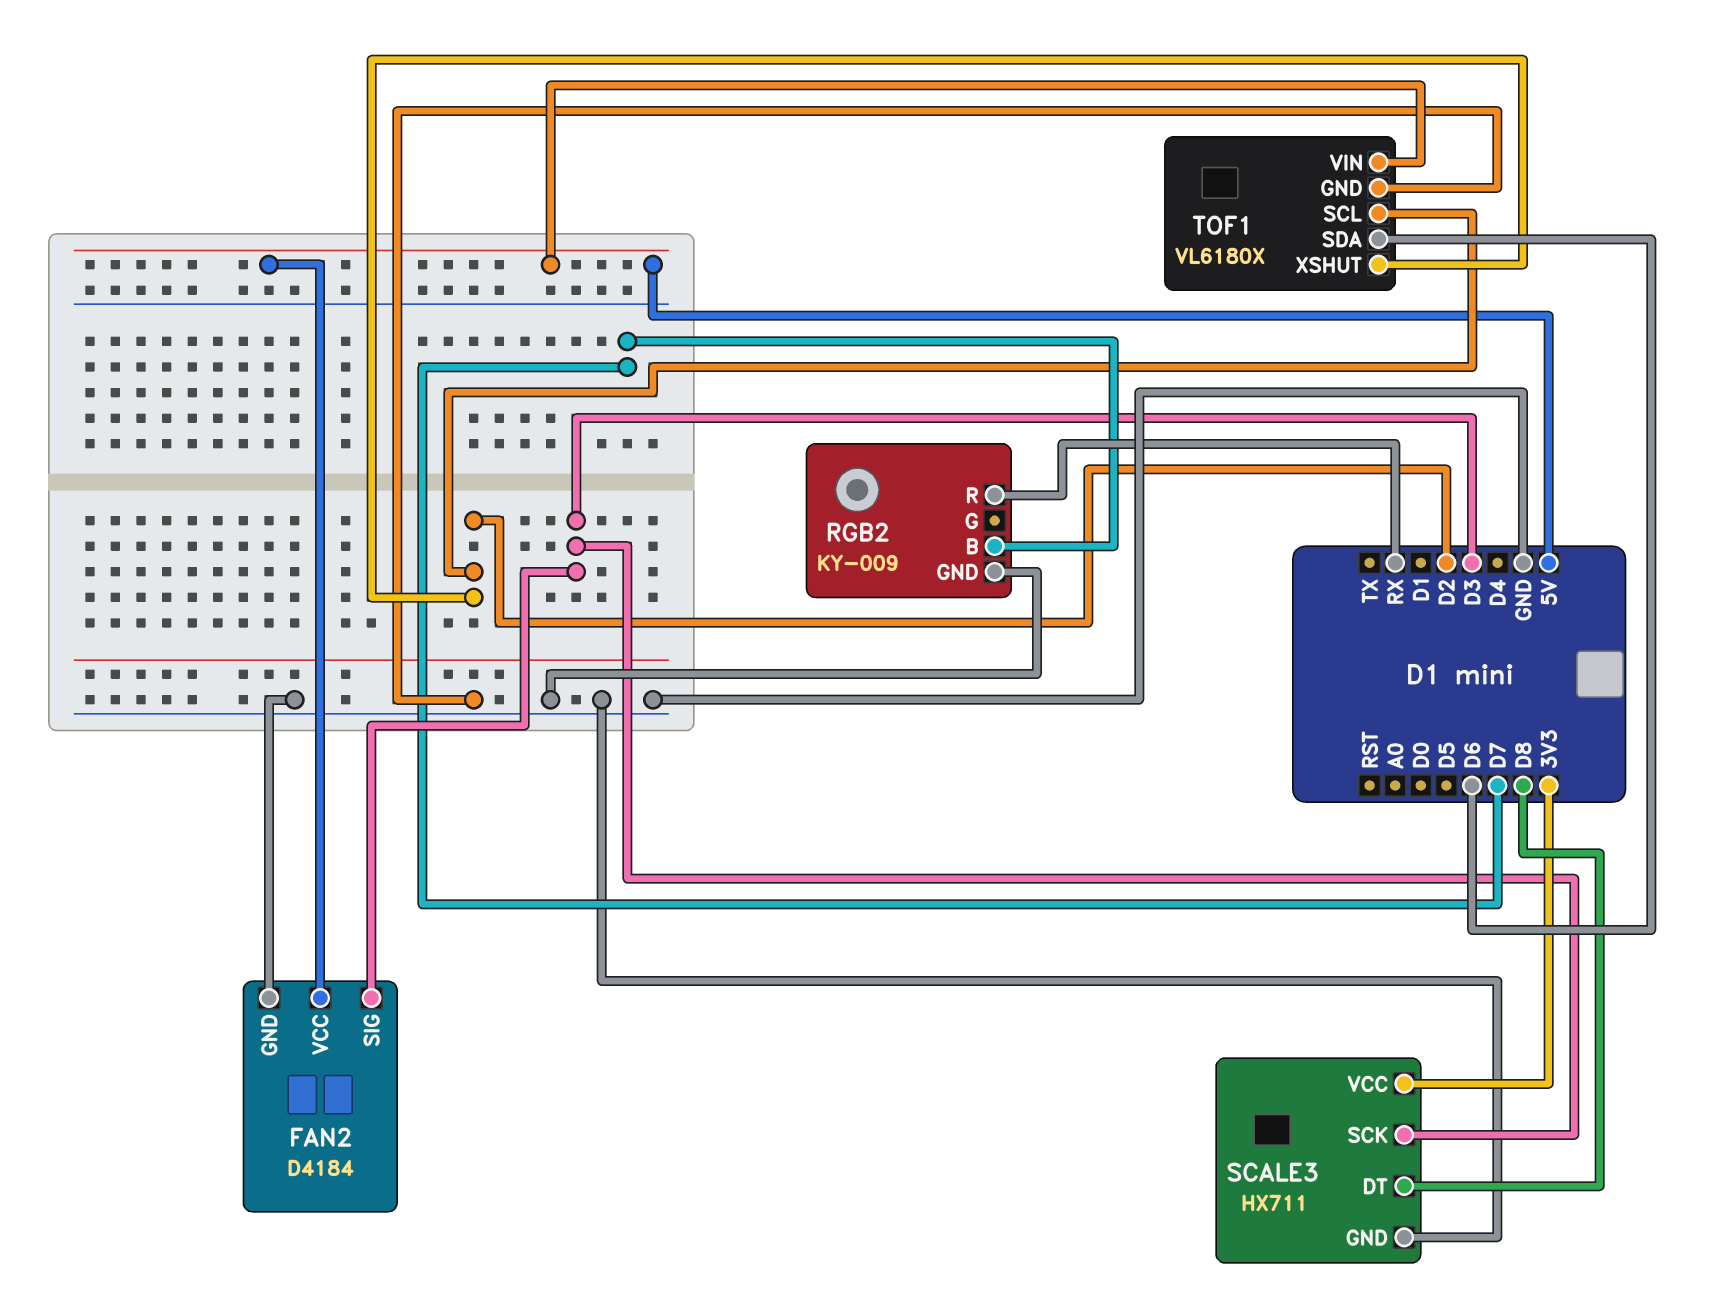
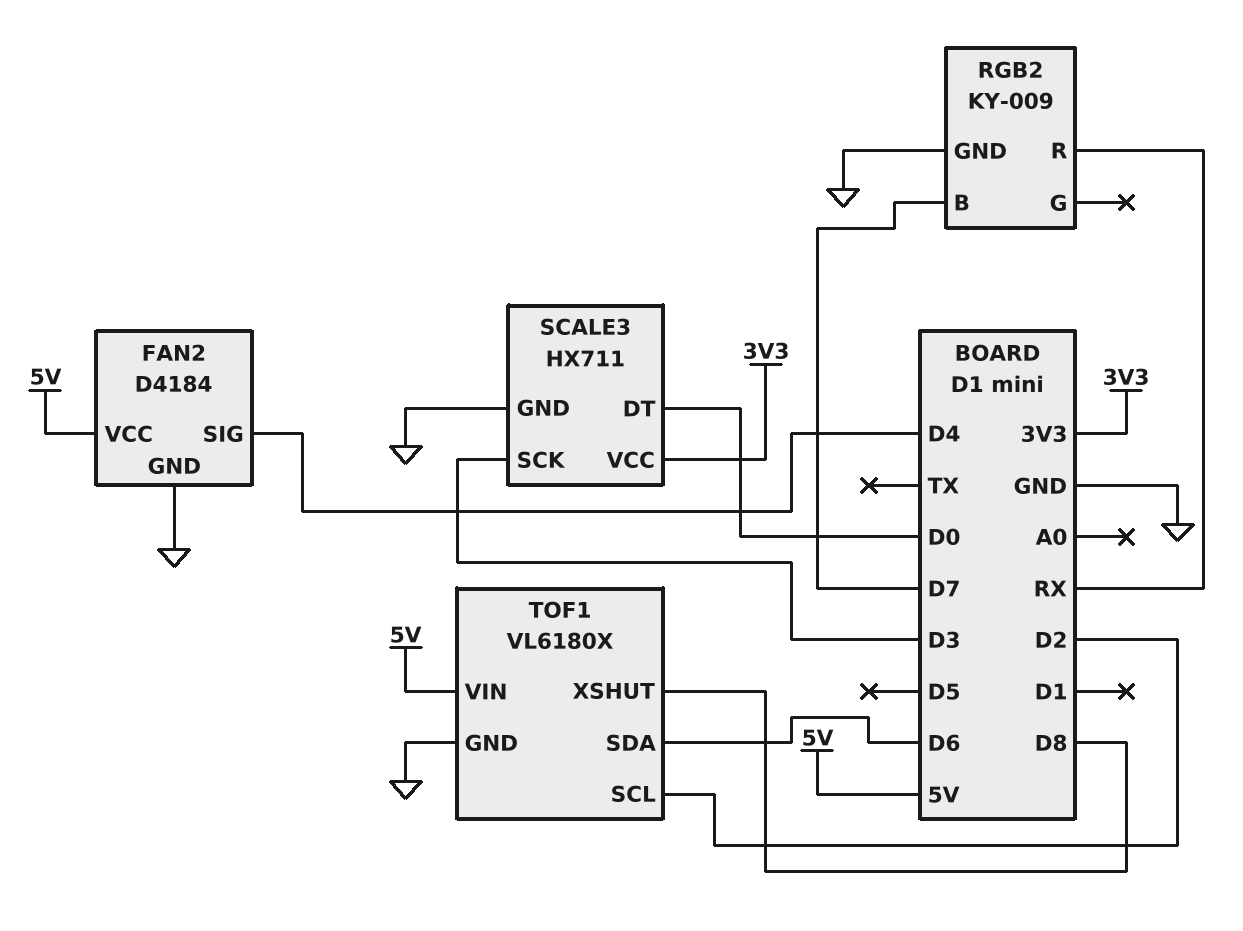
FAN2 pin SIG: D3 -> D4
SCALE3 pin DT: D8 -> D0
TOF1 pin XSHUT: D2 -> D8

